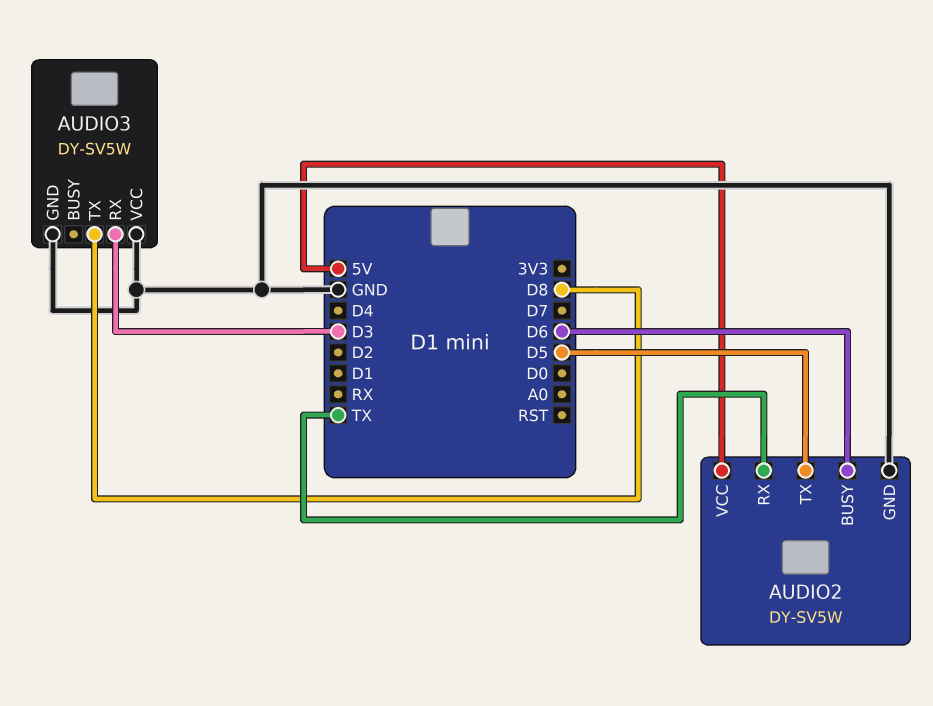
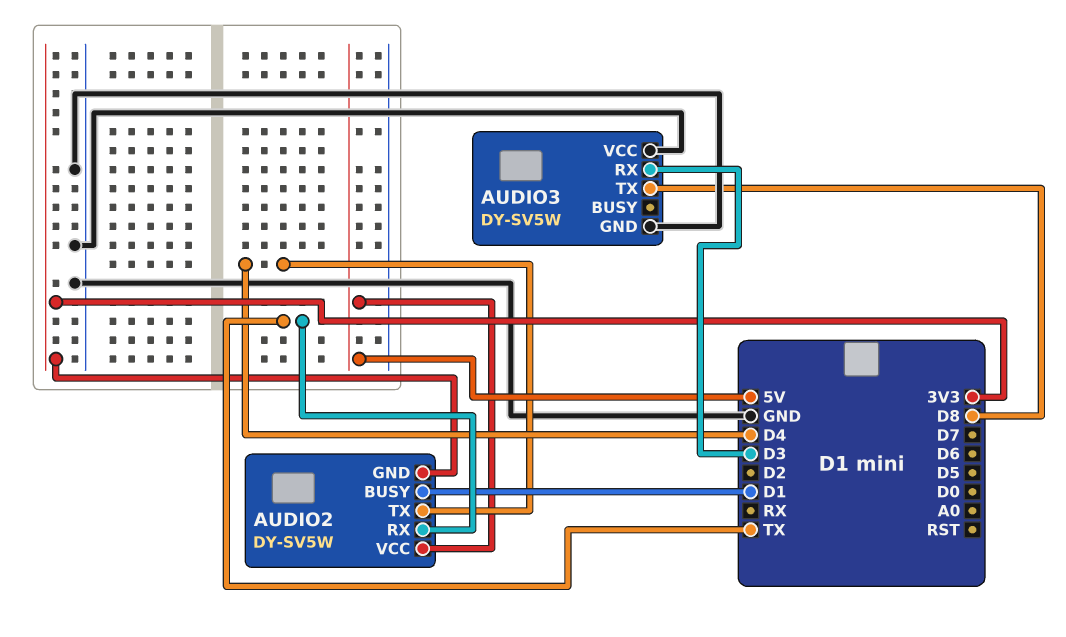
AUDIO2 pin BUSY: D6 -> D1
AUDIO2 pin GND: GND -> 3V3
AUDIO2 pin TX: D5 -> D4

